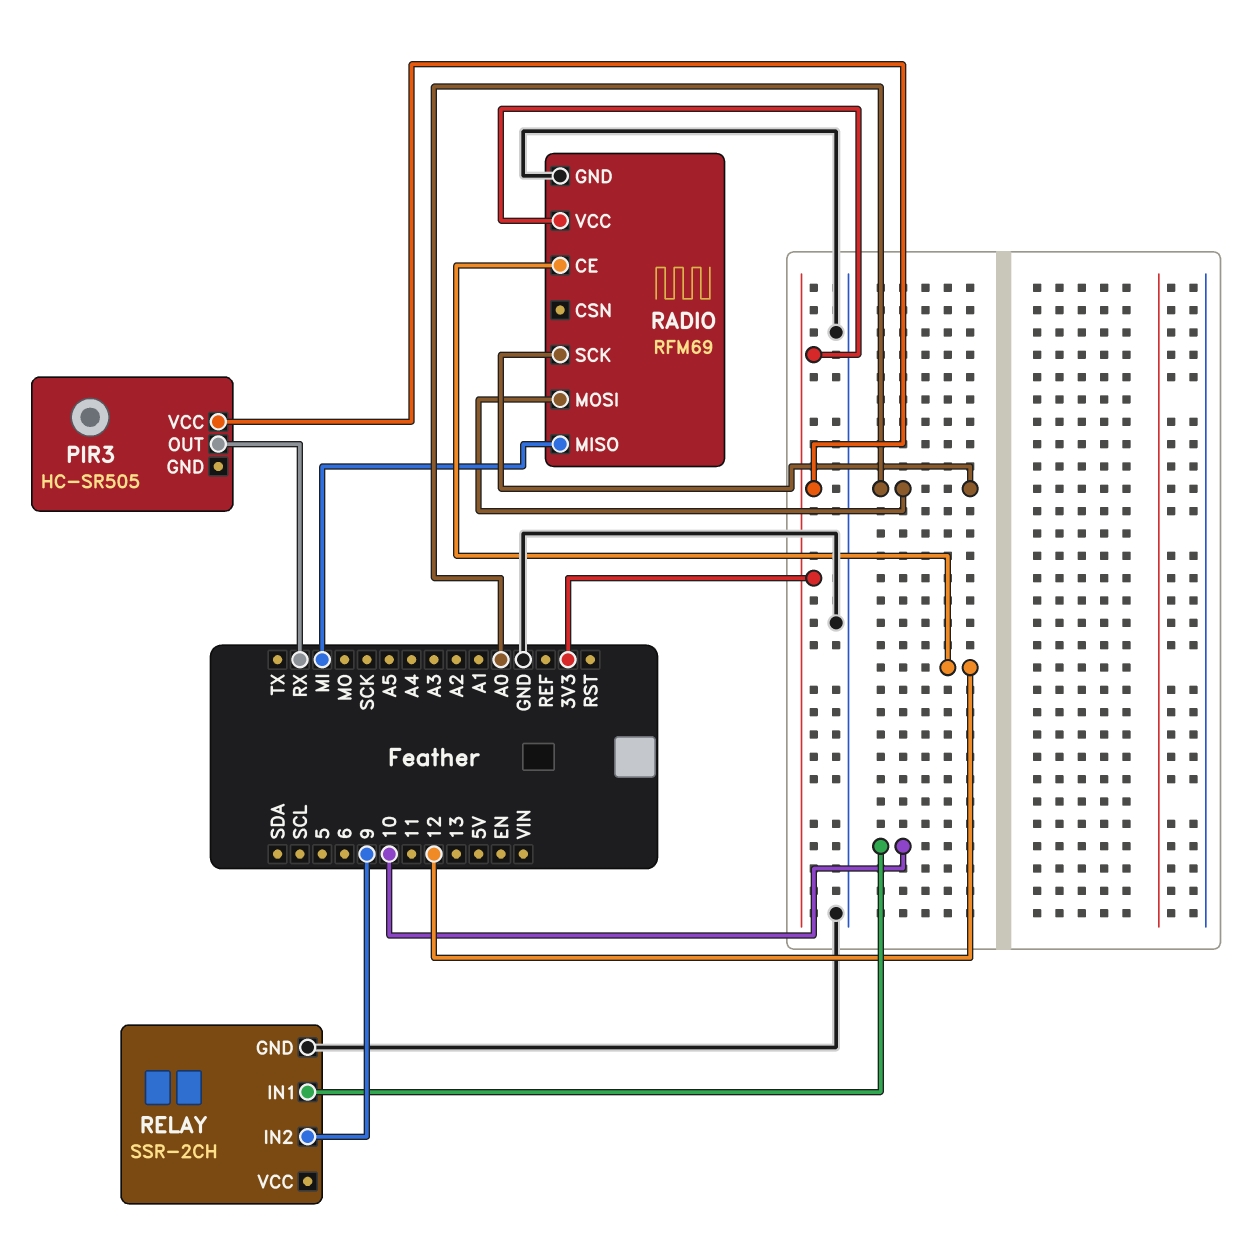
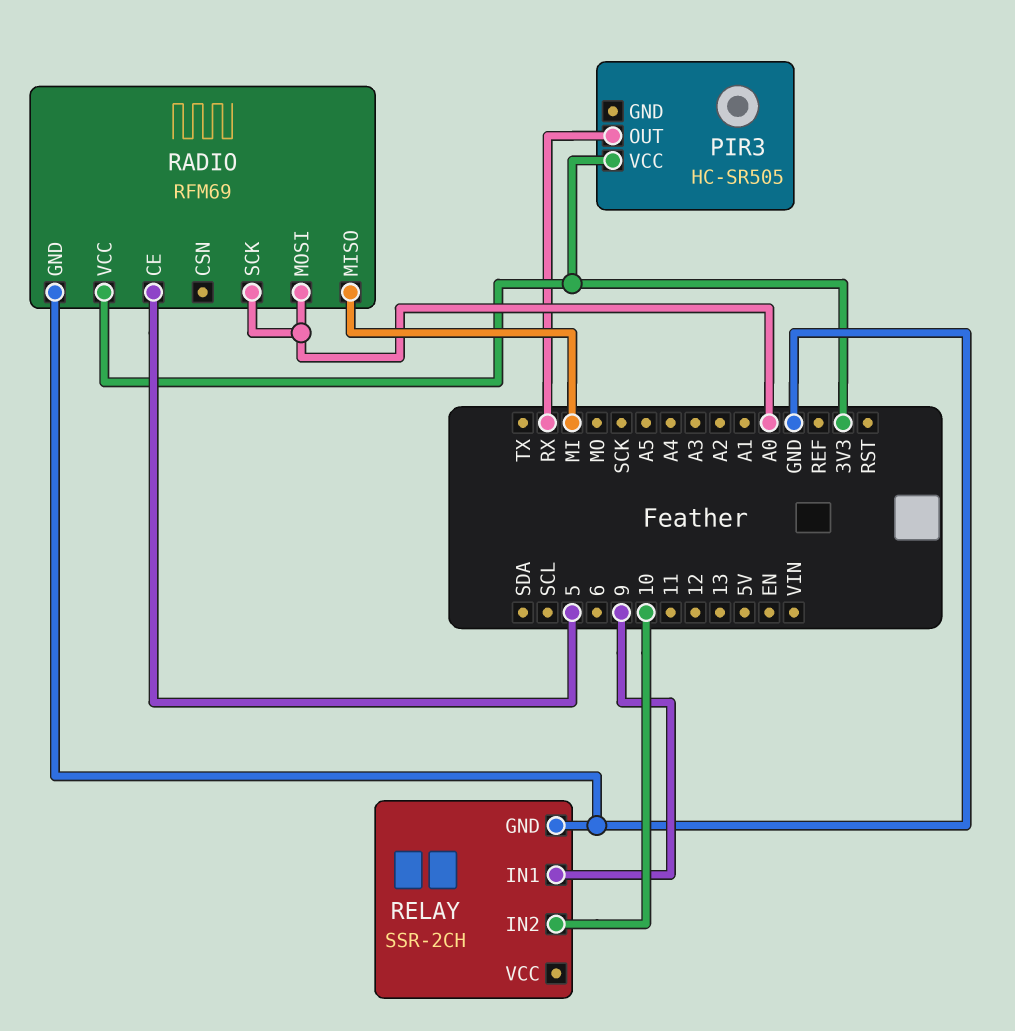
RADIO pin CE: 12 -> 5
RELAY pin IN1: 10 -> 9
RELAY pin IN2: 9 -> 10

